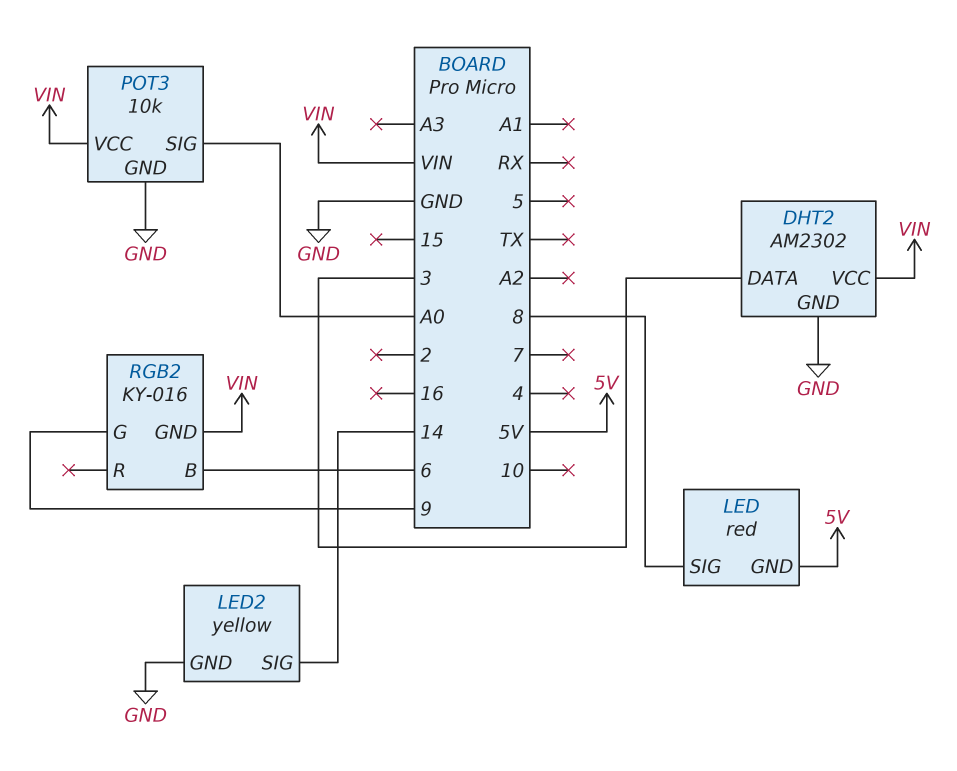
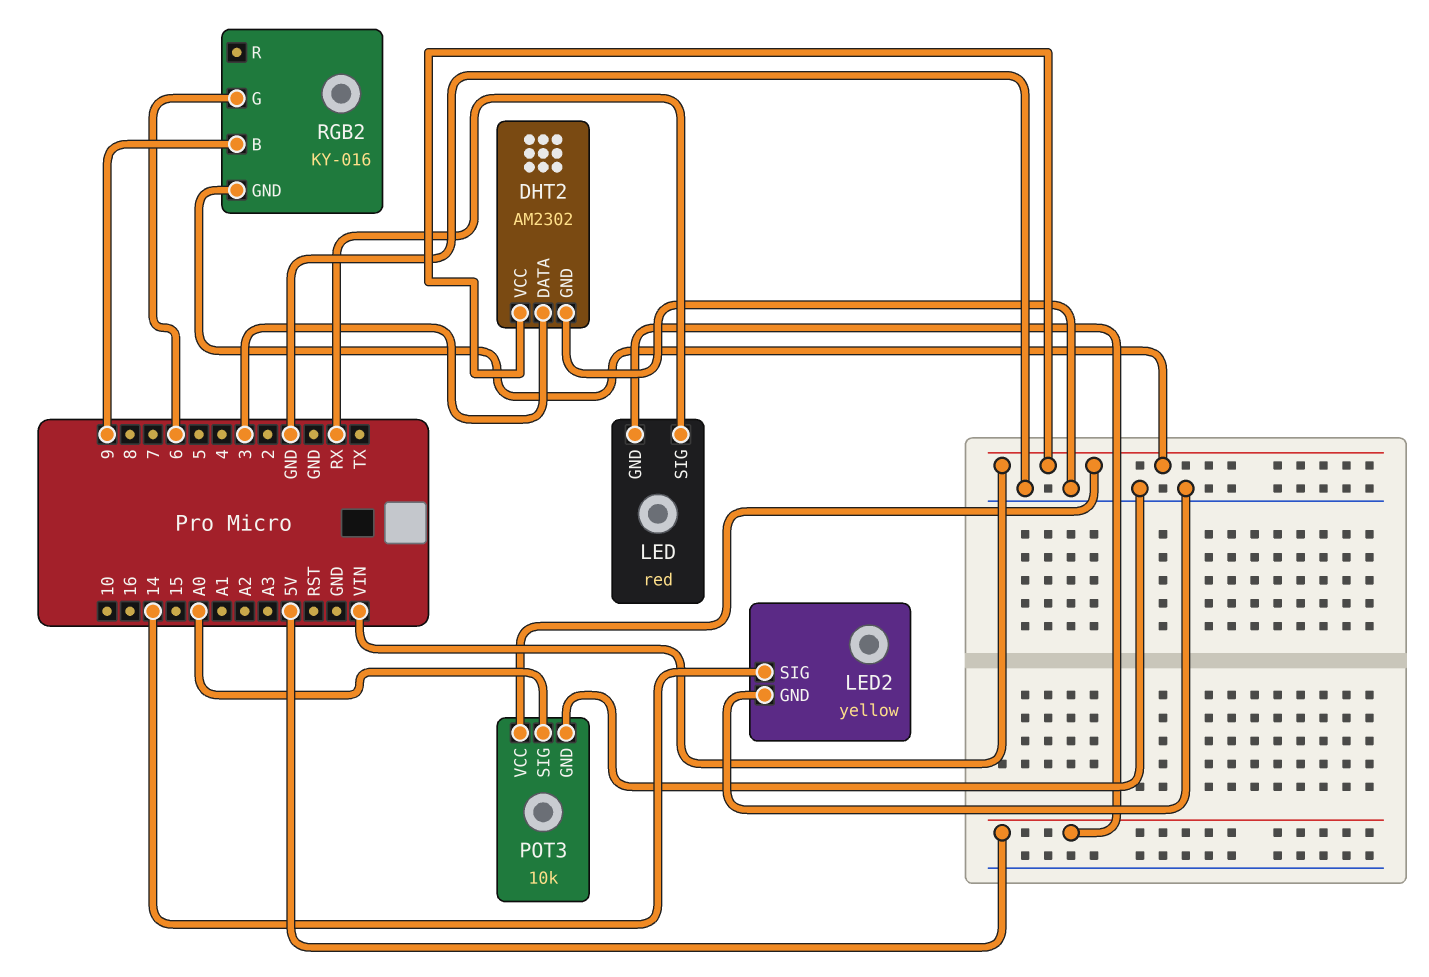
LED pin SIG: 8 -> RX
RGB2 pin B: 6 -> 9
RGB2 pin G: 9 -> 6

